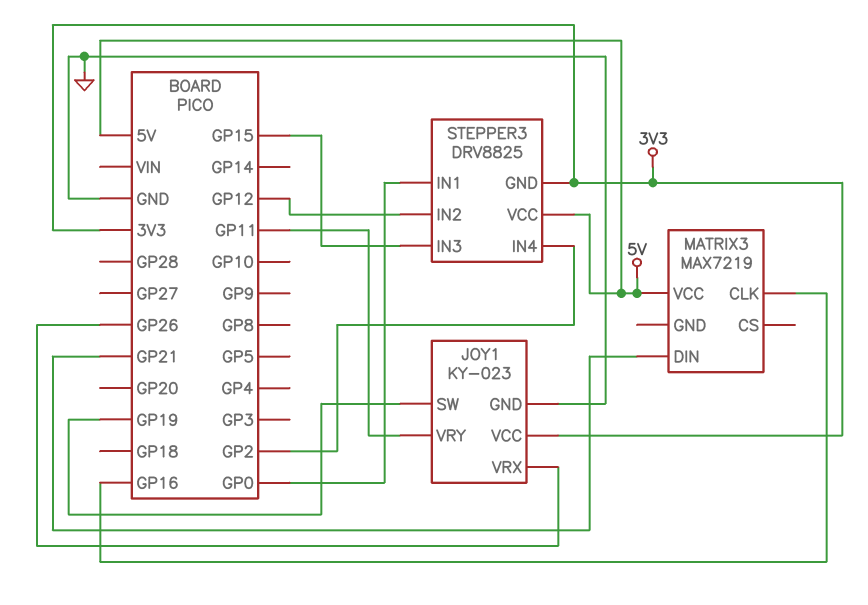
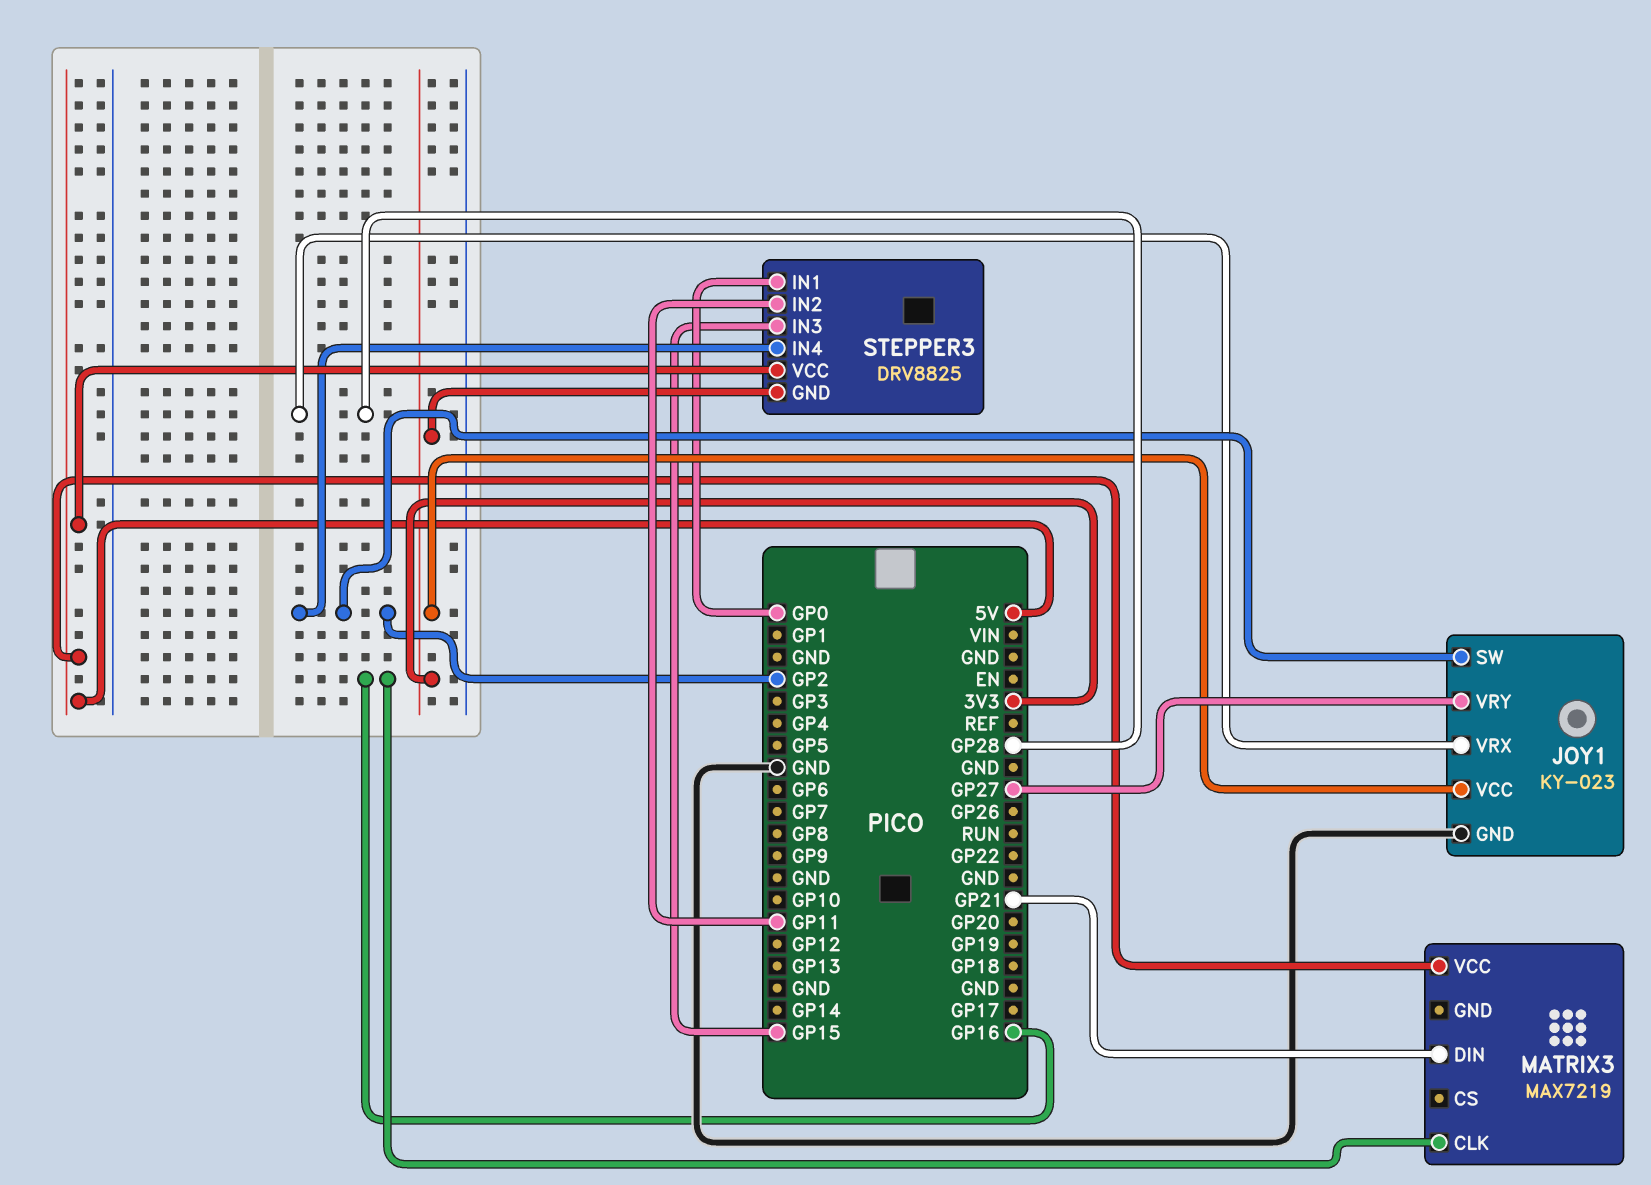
JOY1 pin SW: GP19 -> GP2
JOY1 pin VRX: GP26 -> GP28
JOY1 pin VRY: GP11 -> GP27
STEPPER3 pin IN2: GP12 -> GP11

